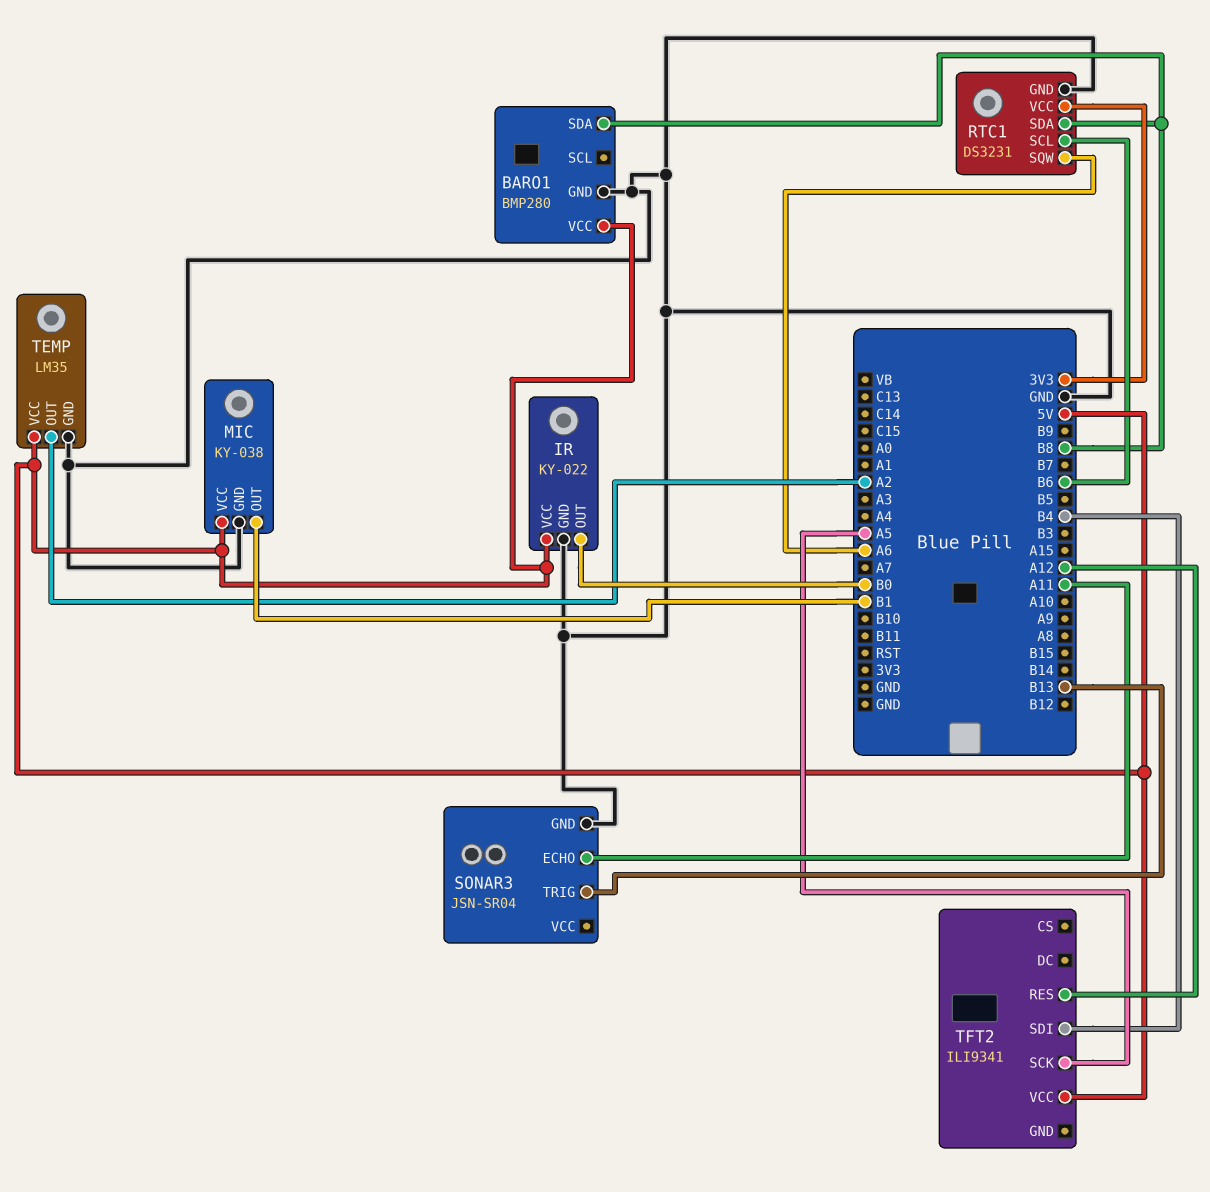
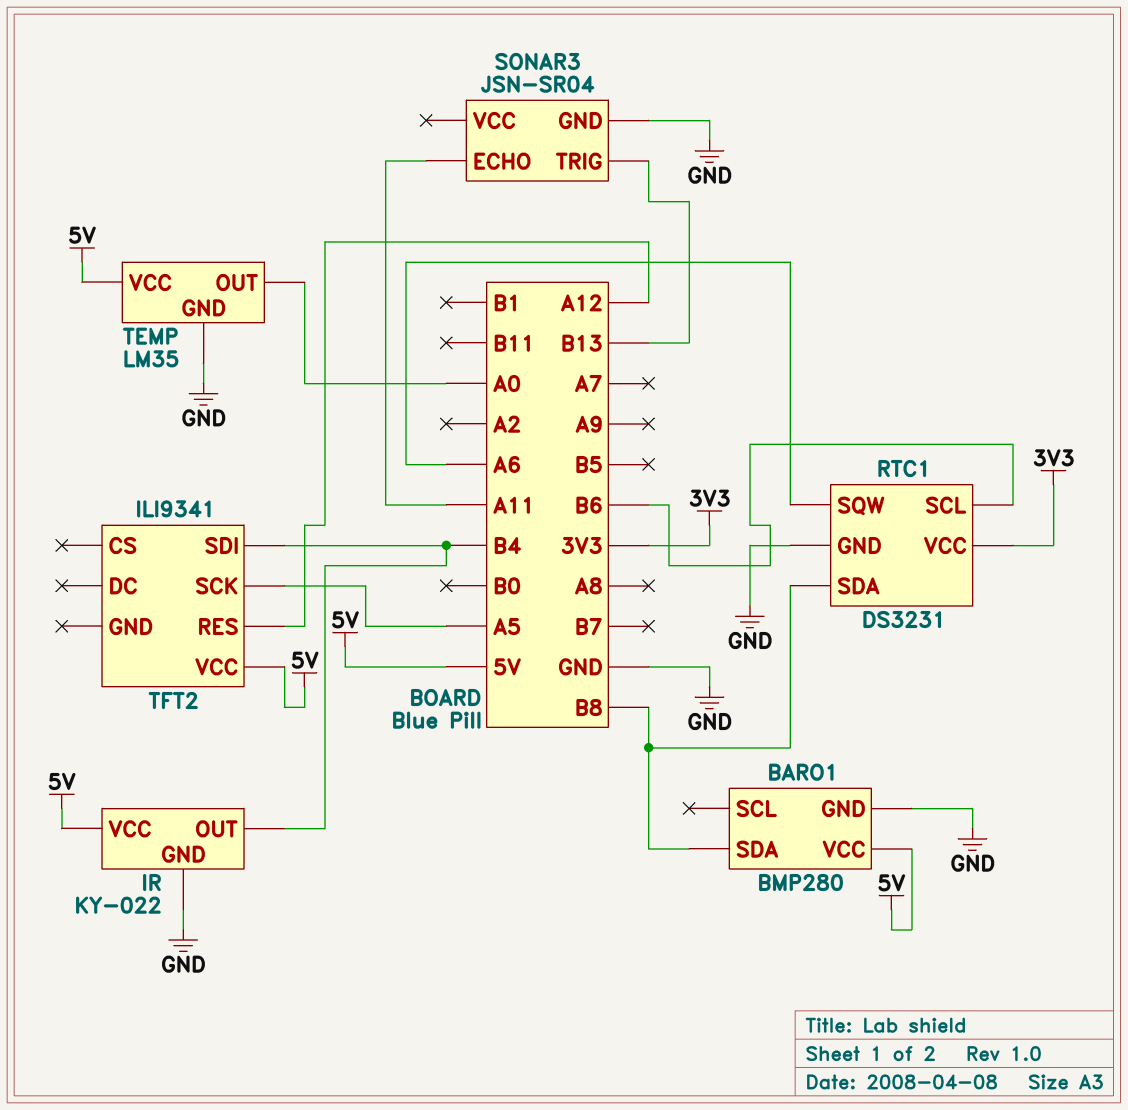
IR pin OUT: B0 -> B4
MIC: KY-038 -> none
MIC pin GND: GND -> none
MIC pin OUT: B1 -> none
MIC pin VCC: 5V -> none
TEMP pin OUT: A2 -> A0

